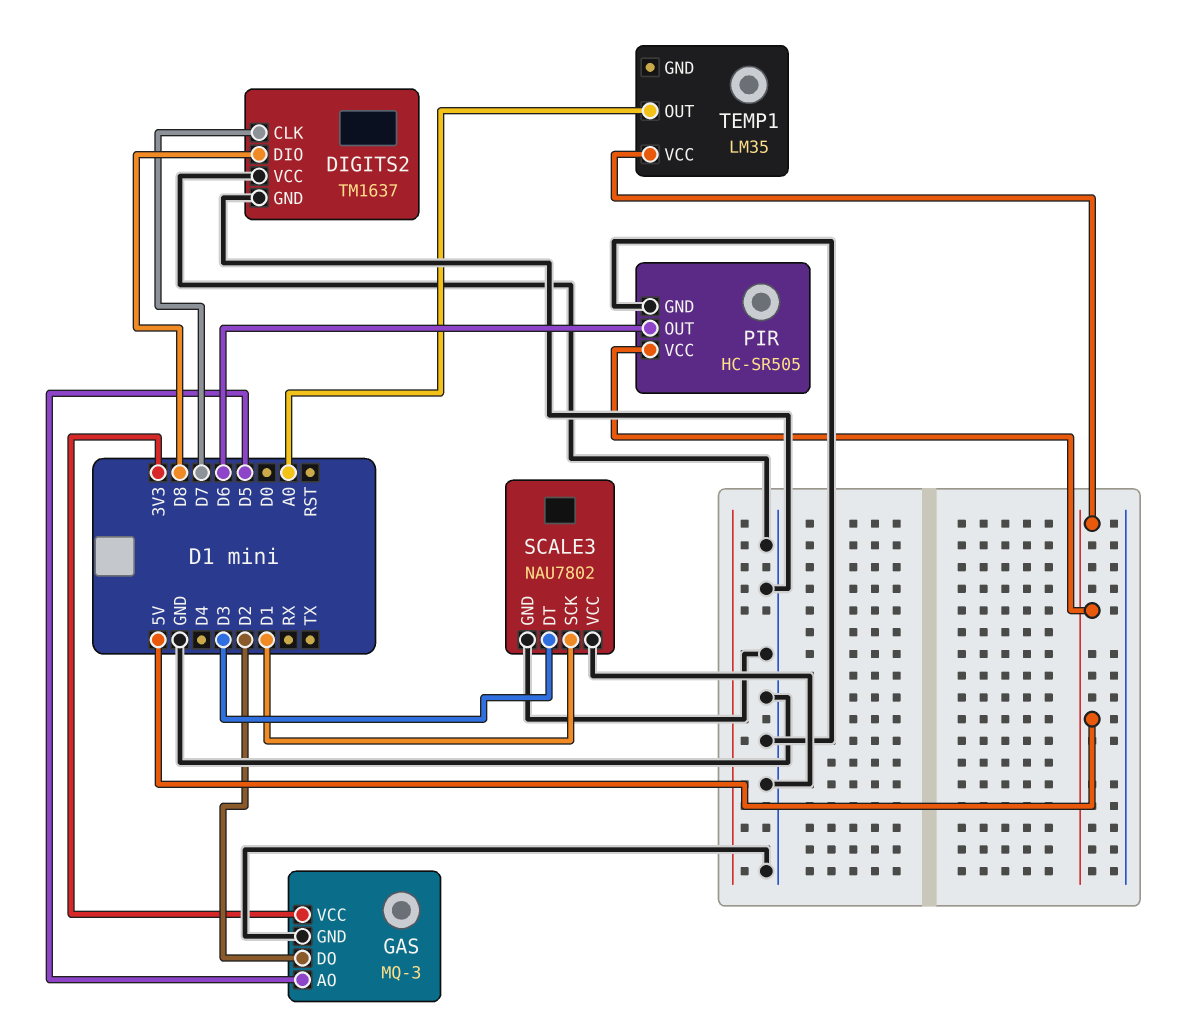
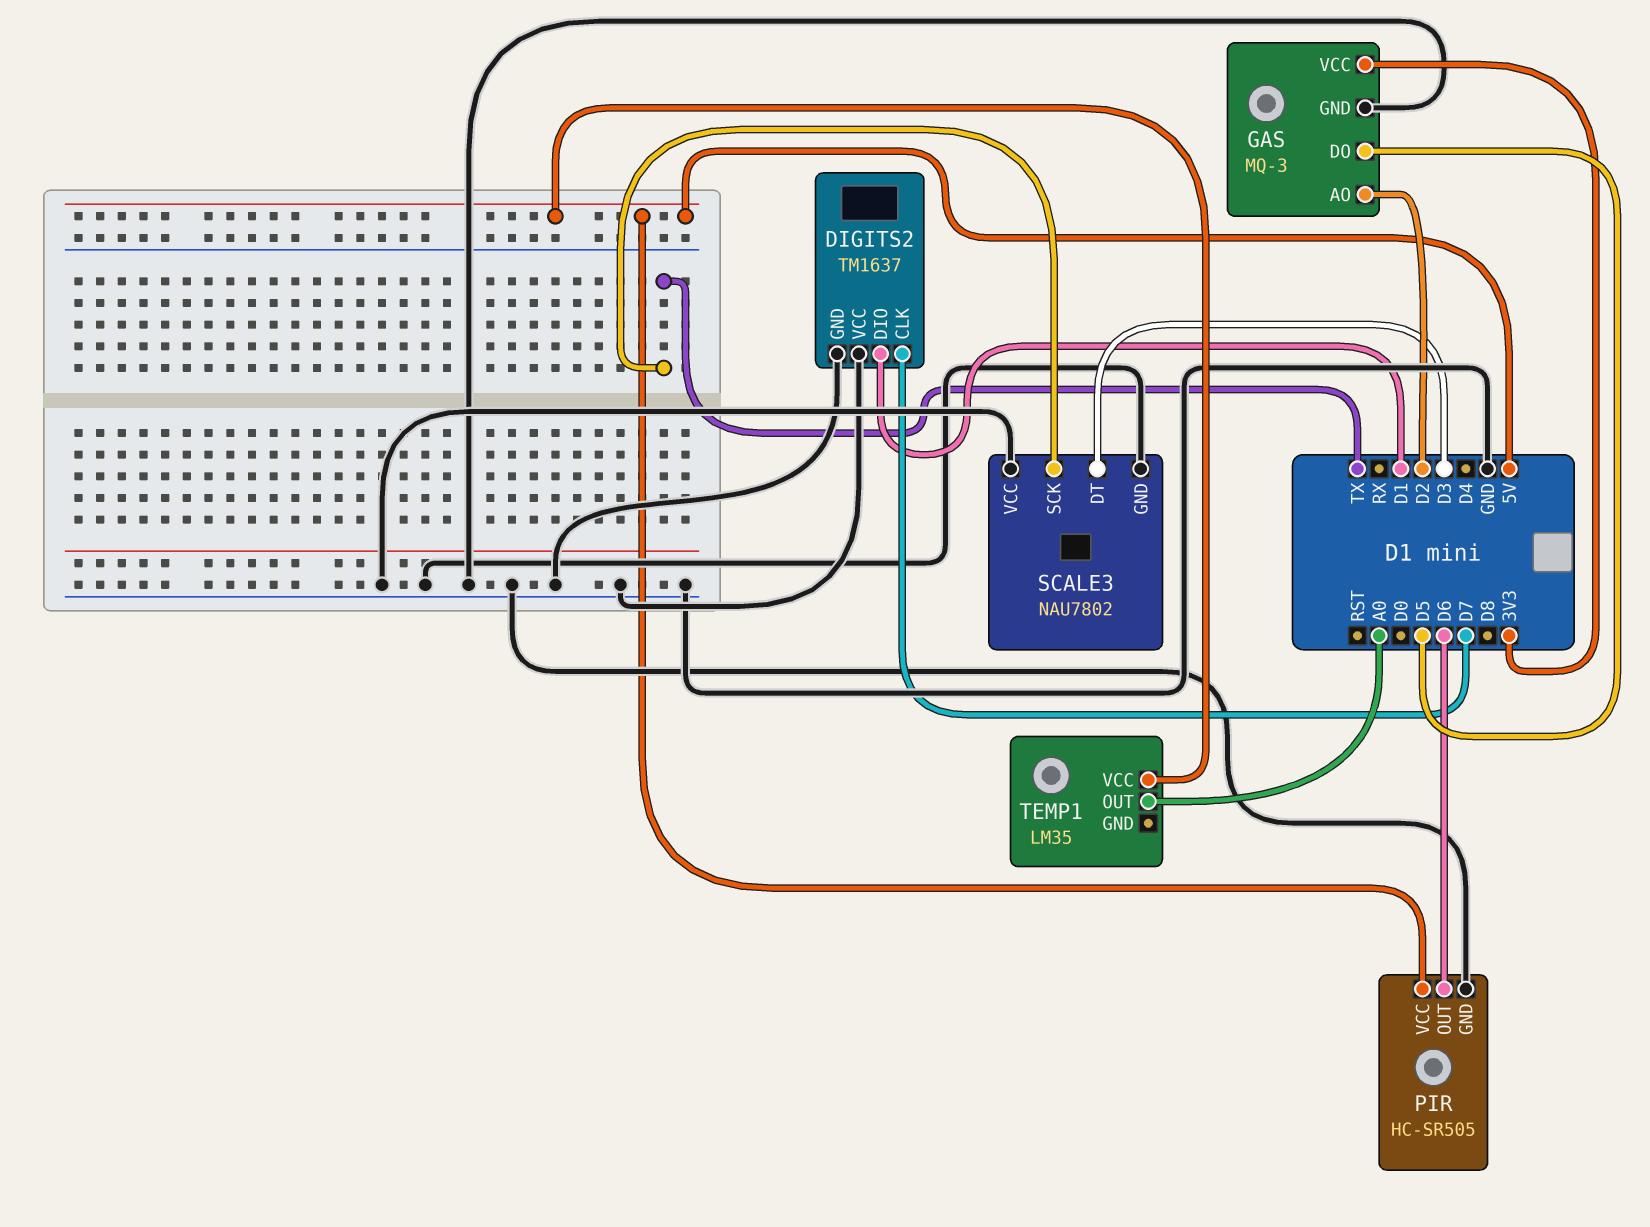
DIGITS2 pin DIO: D8 -> D1
GAS pin AO: D5 -> D2
GAS pin DO: D2 -> D5
SCALE3 pin SCK: D1 -> TX

